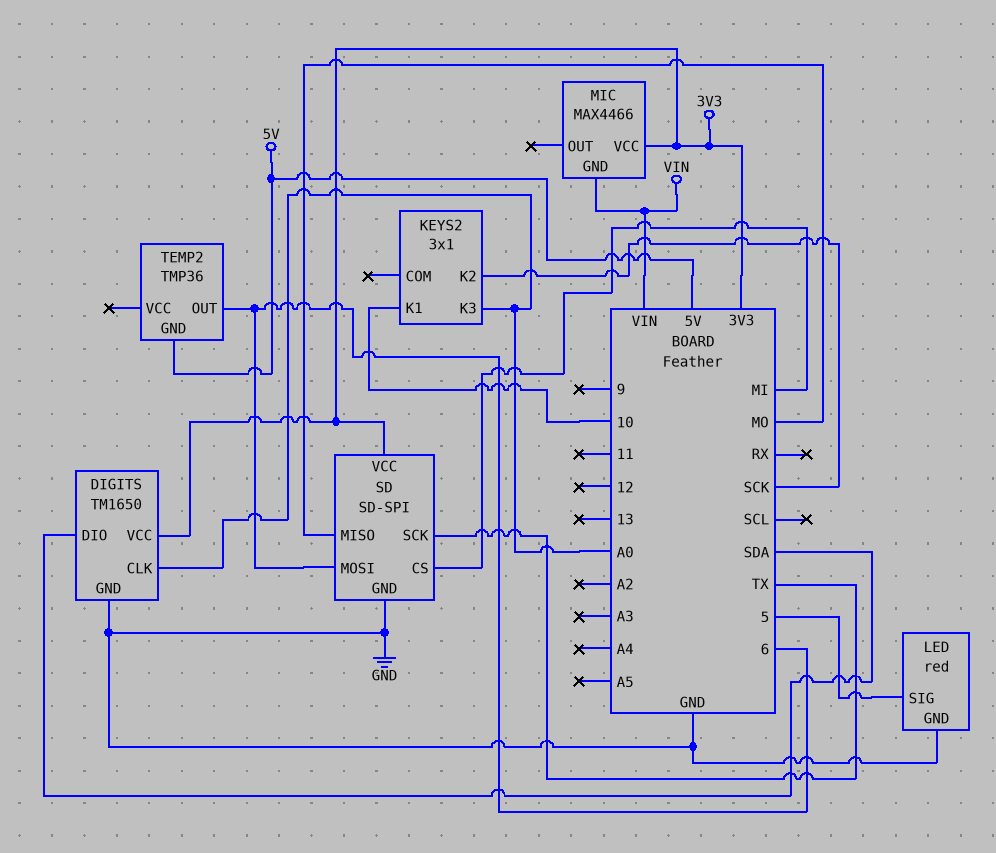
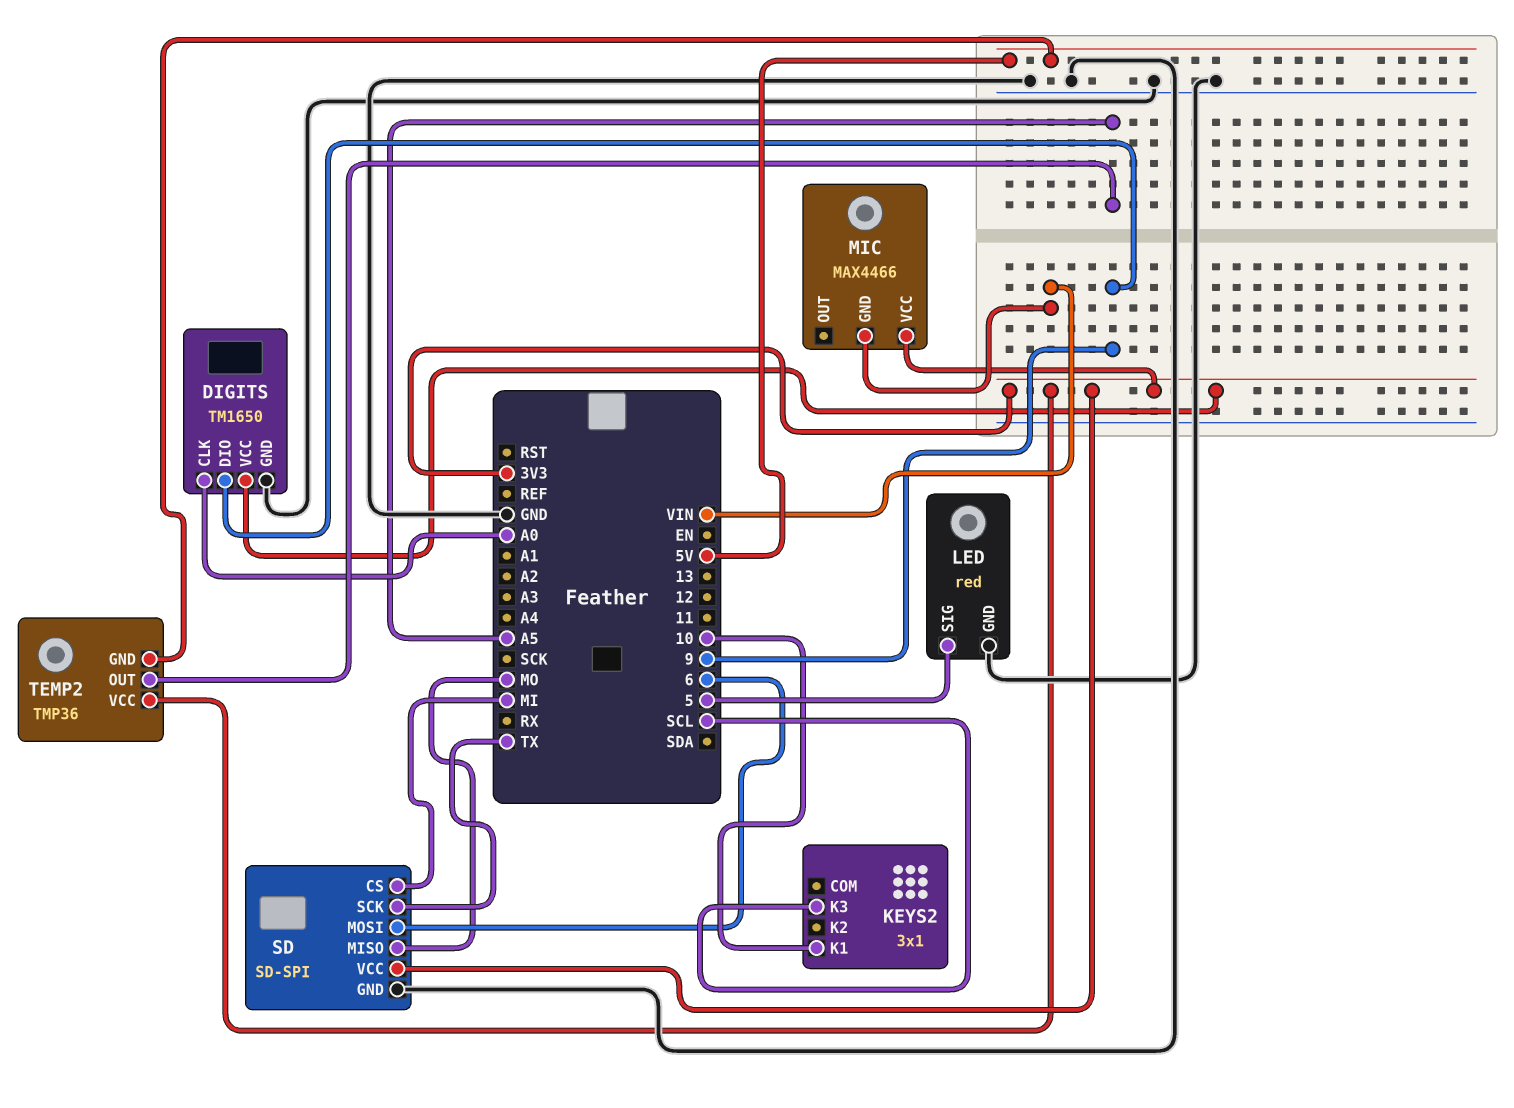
DIGITS pin DIO: SDA -> 9
KEYS2 pin K2: SCK -> none
KEYS2 pin K3: A0 -> SCL
TEMP2 pin OUT: 6 -> A5
TEMP2 pin VCC: none -> 3V3

